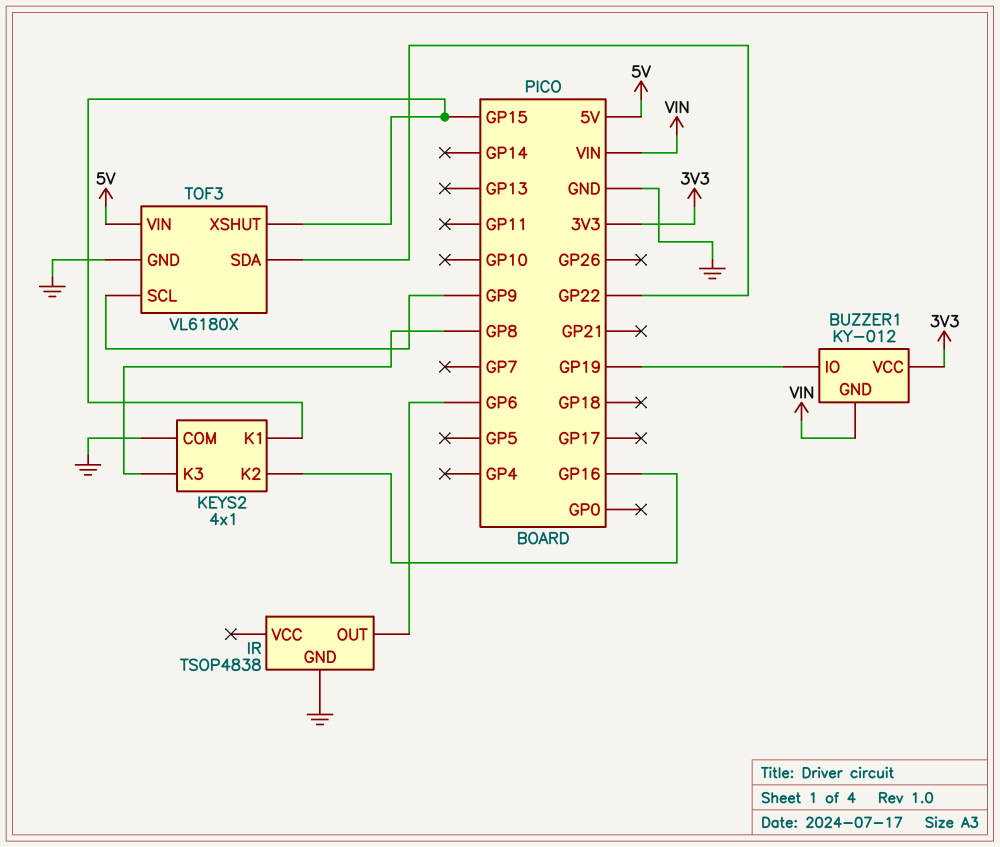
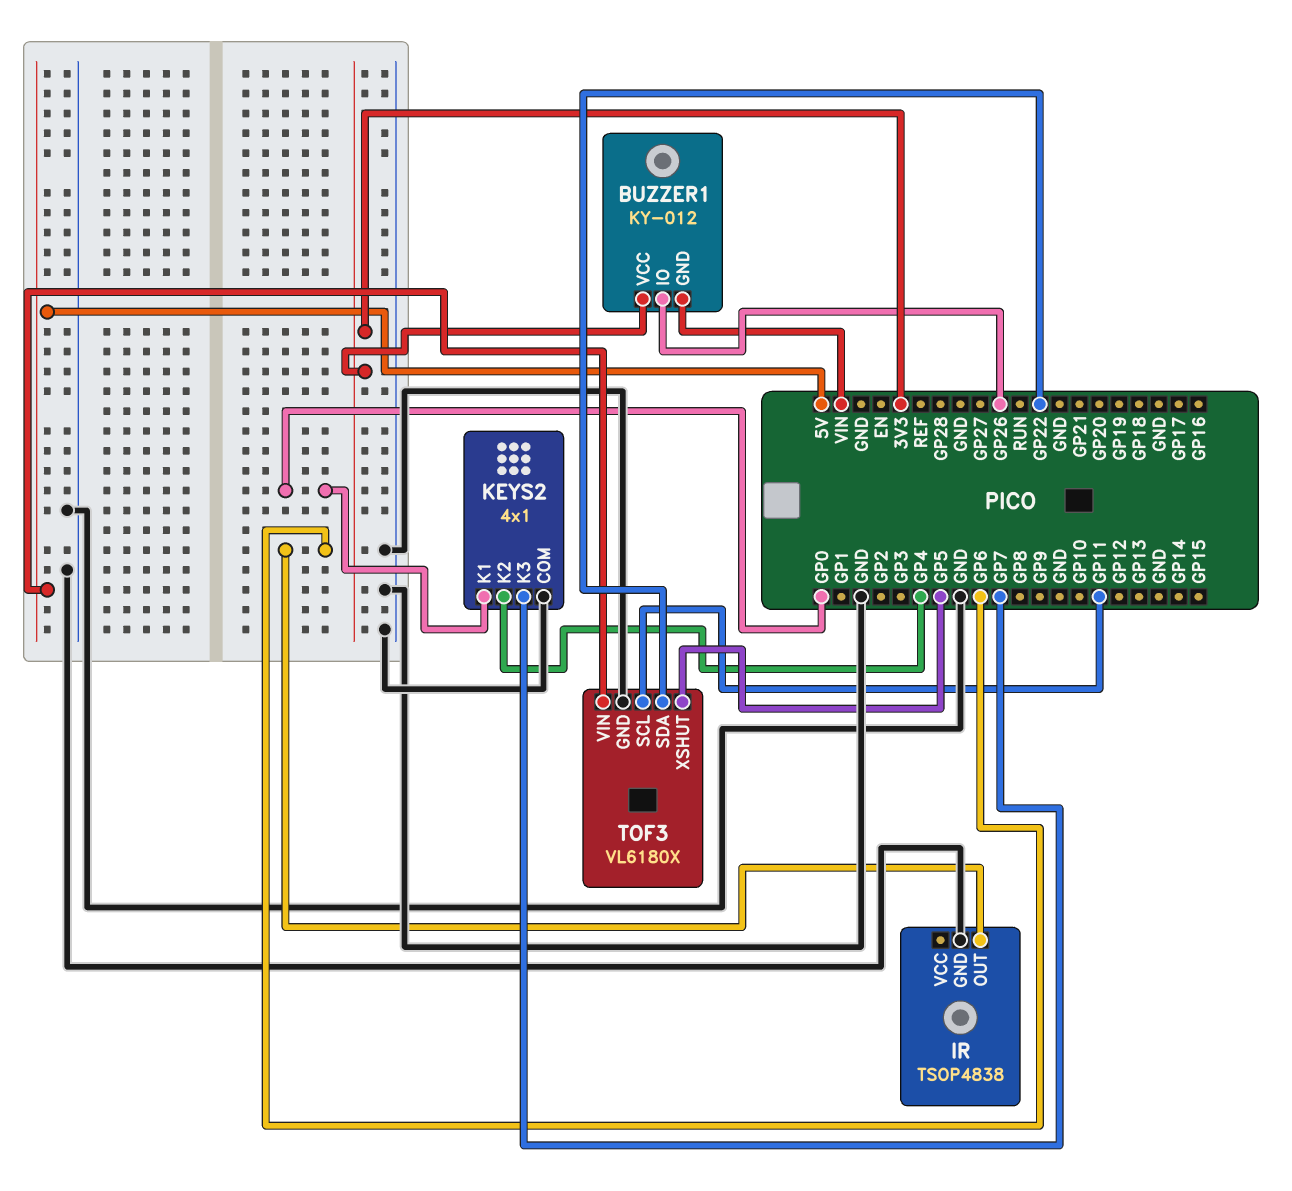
BUZZER1 pin IO: GP19 -> GP26
KEYS2 pin K1: GP15 -> GP0
KEYS2 pin K2: GP16 -> GP4
KEYS2 pin K3: GP8 -> GP7
TOF3 pin SCL: GP9 -> GP11
TOF3 pin XSHUT: GP15 -> GP5

